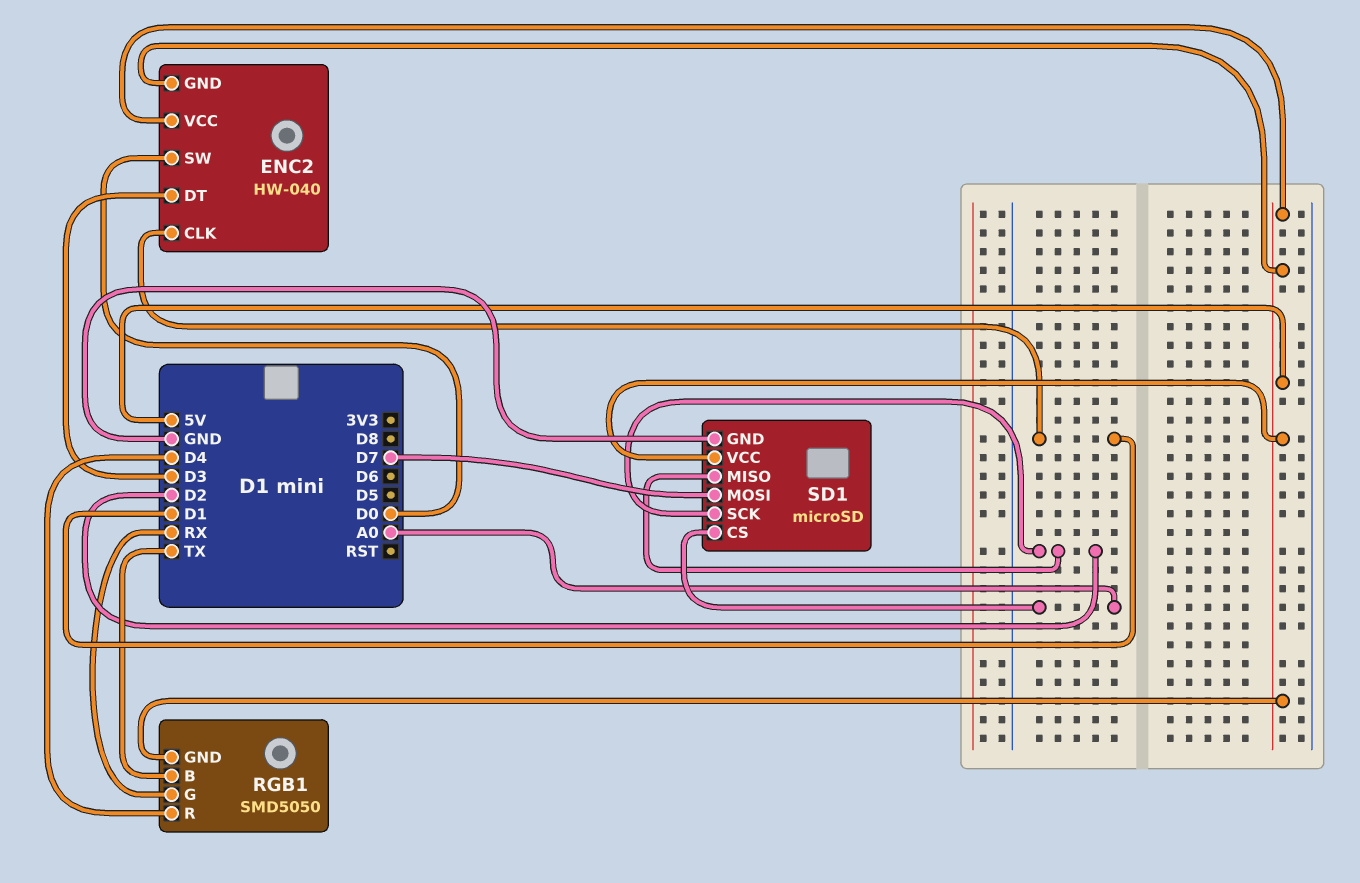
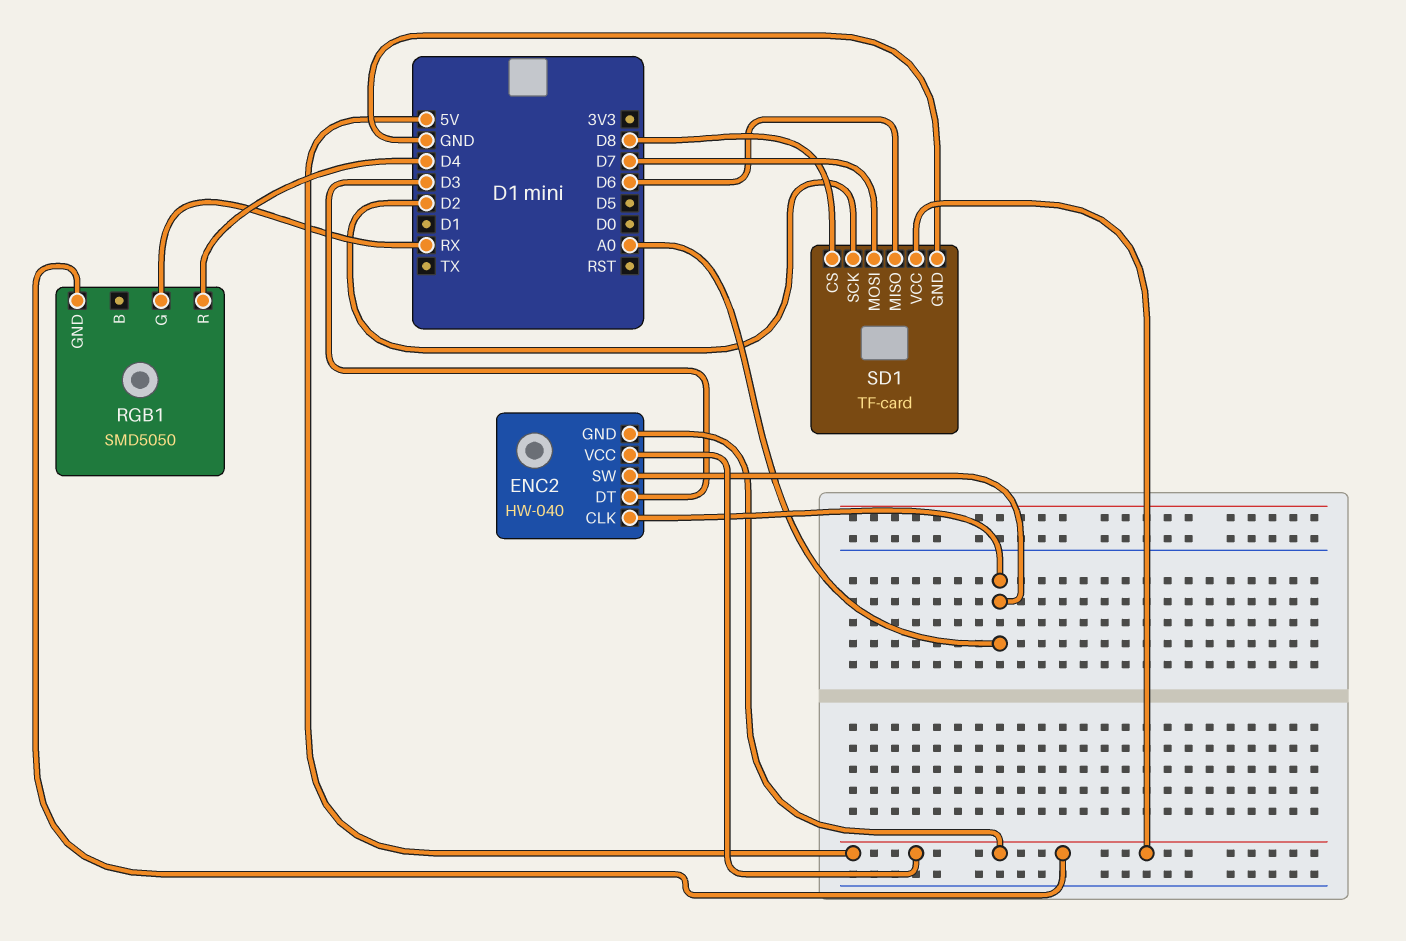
ENC2 pin CLK: D1 -> A0
ENC2 pin SW: D0 -> A0
RGB1 pin B: TX -> none
SD1: microSD -> TF-card
SD1 pin CS: A0 -> D8
SD1 pin MISO: D2 -> D6

